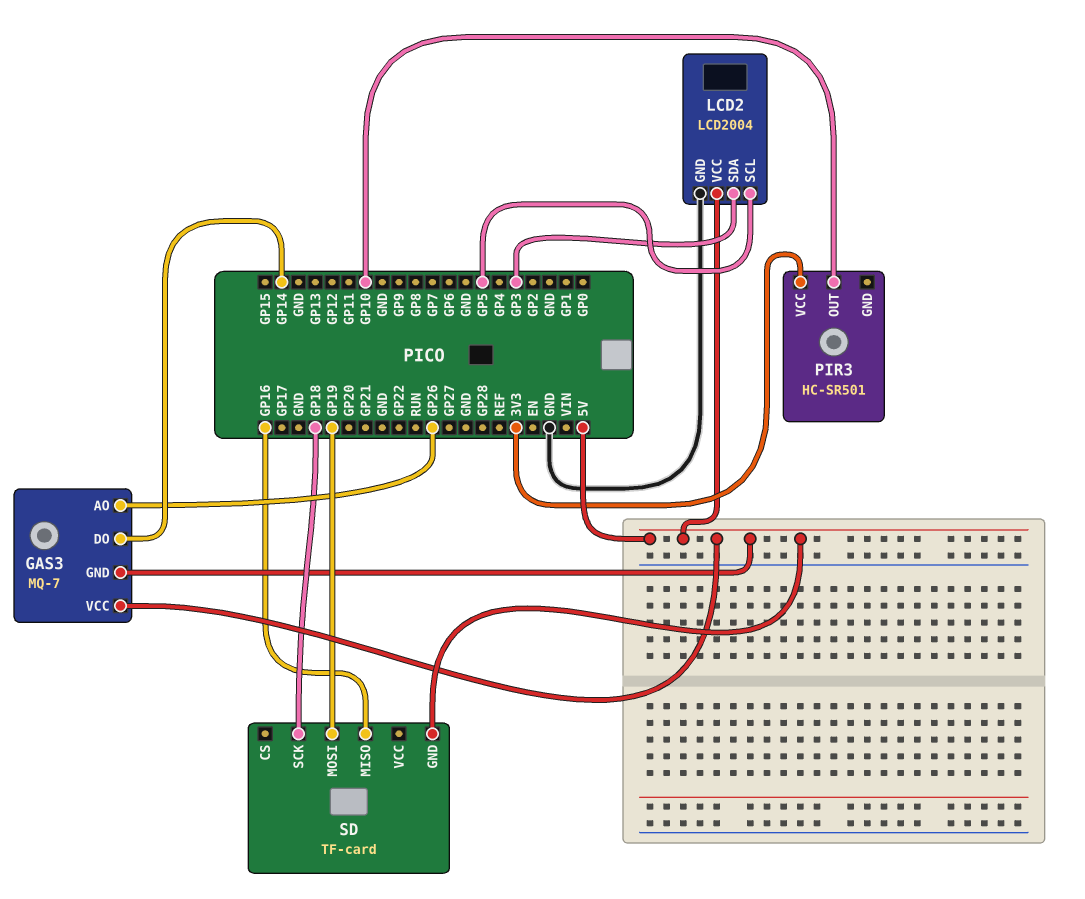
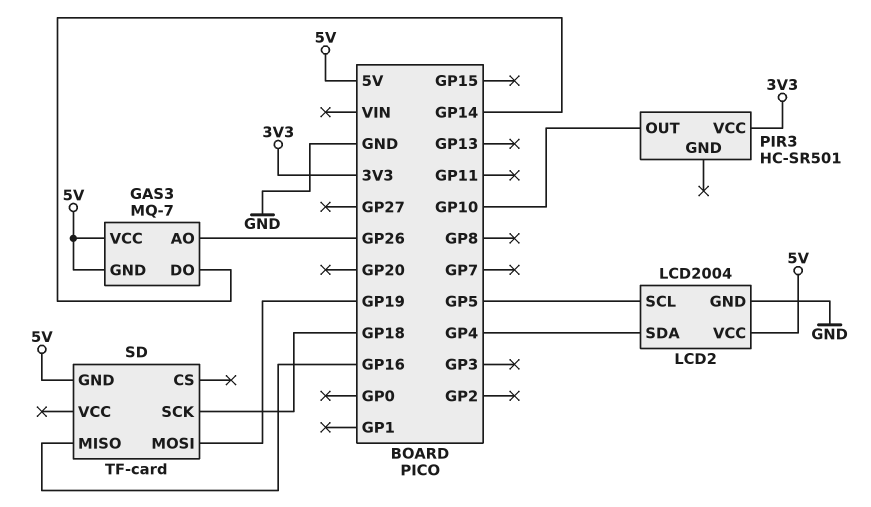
LCD2 pin SDA: GP3 -> GP4

